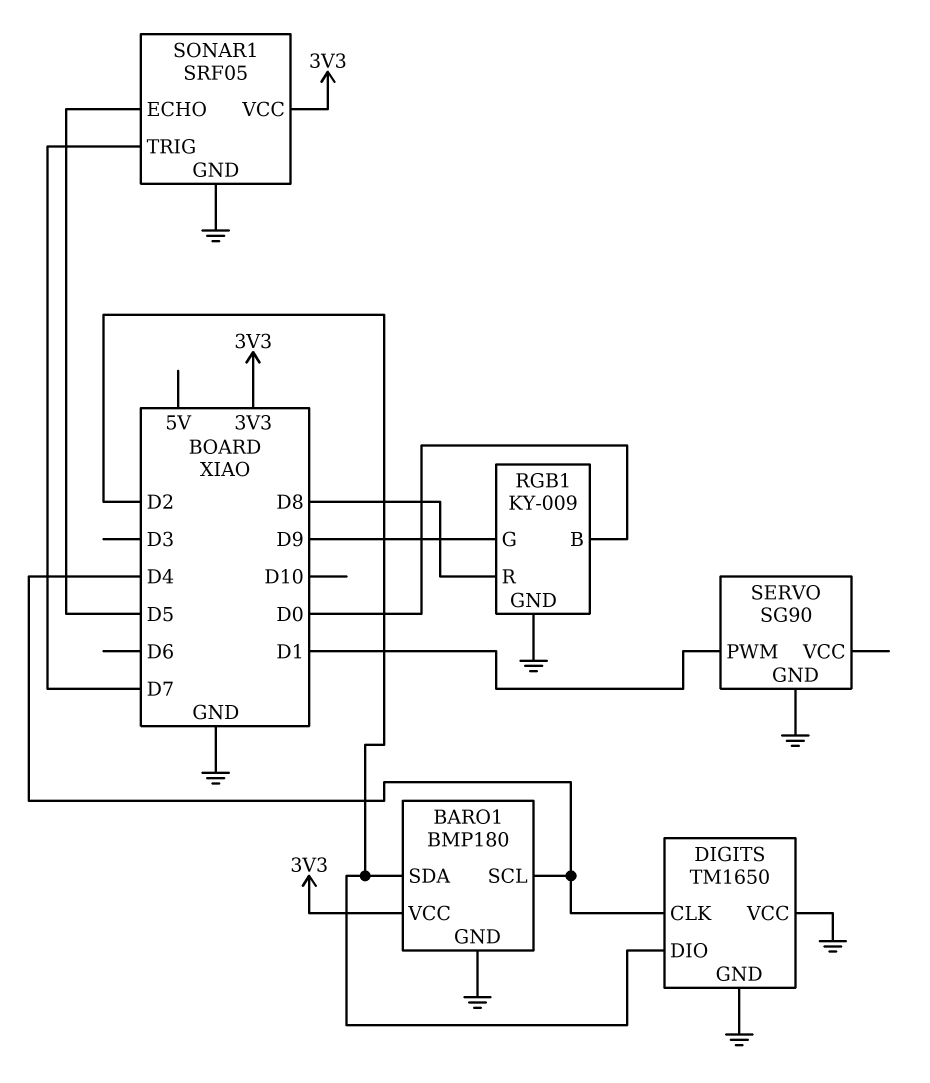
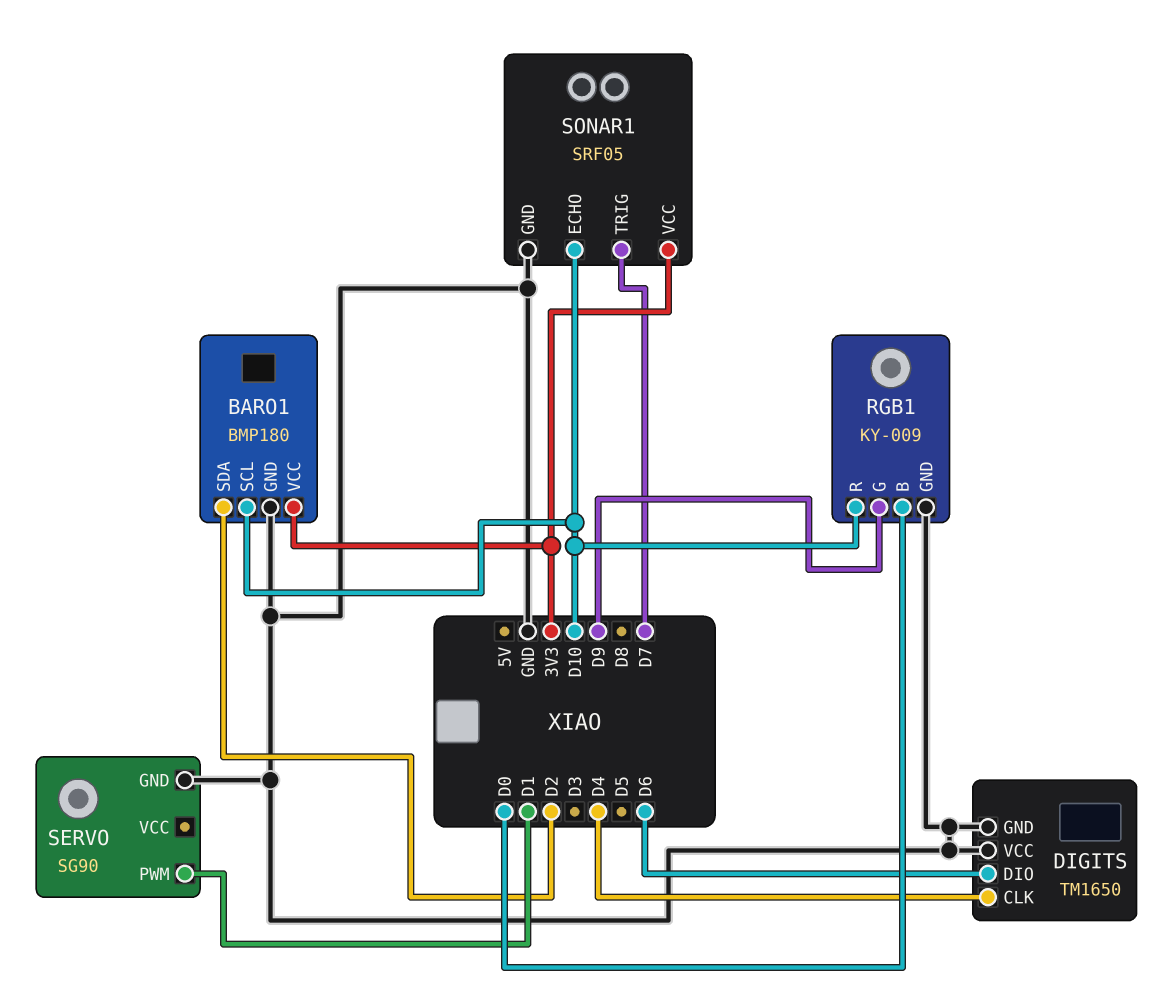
BARO1 pin SCL: D4 -> D10
DIGITS pin DIO: D2 -> D6
RGB1 pin R: D8 -> D10
SONAR1 pin ECHO: D5 -> D10

